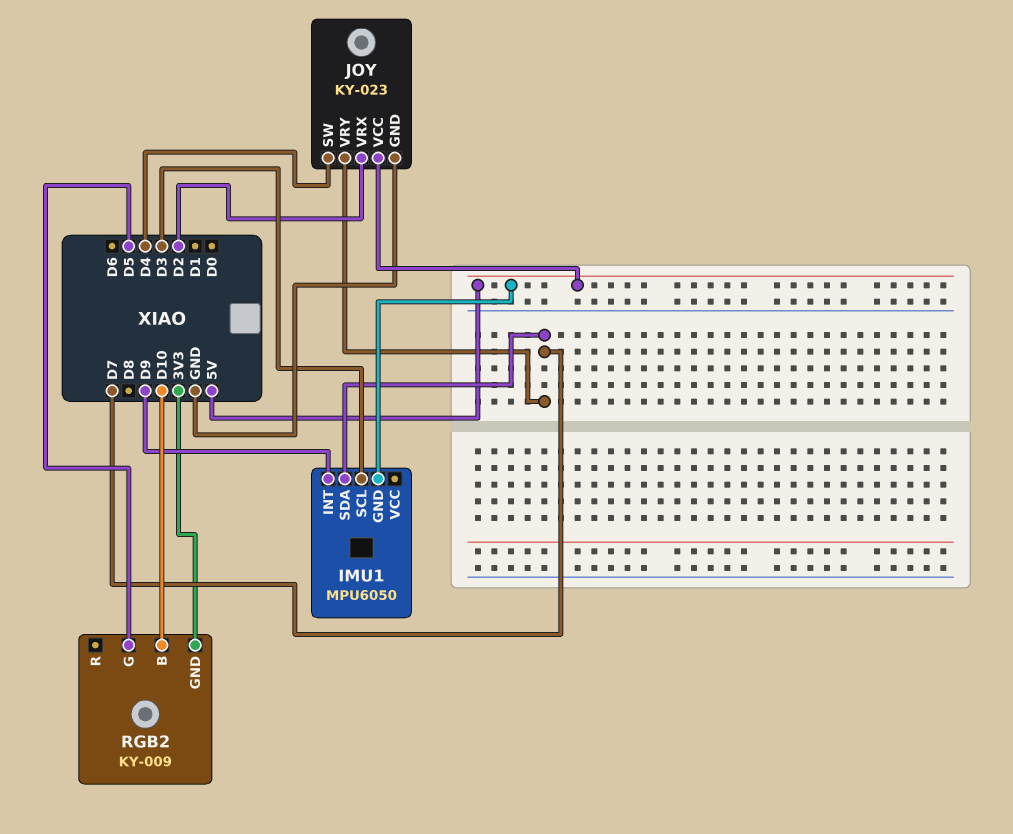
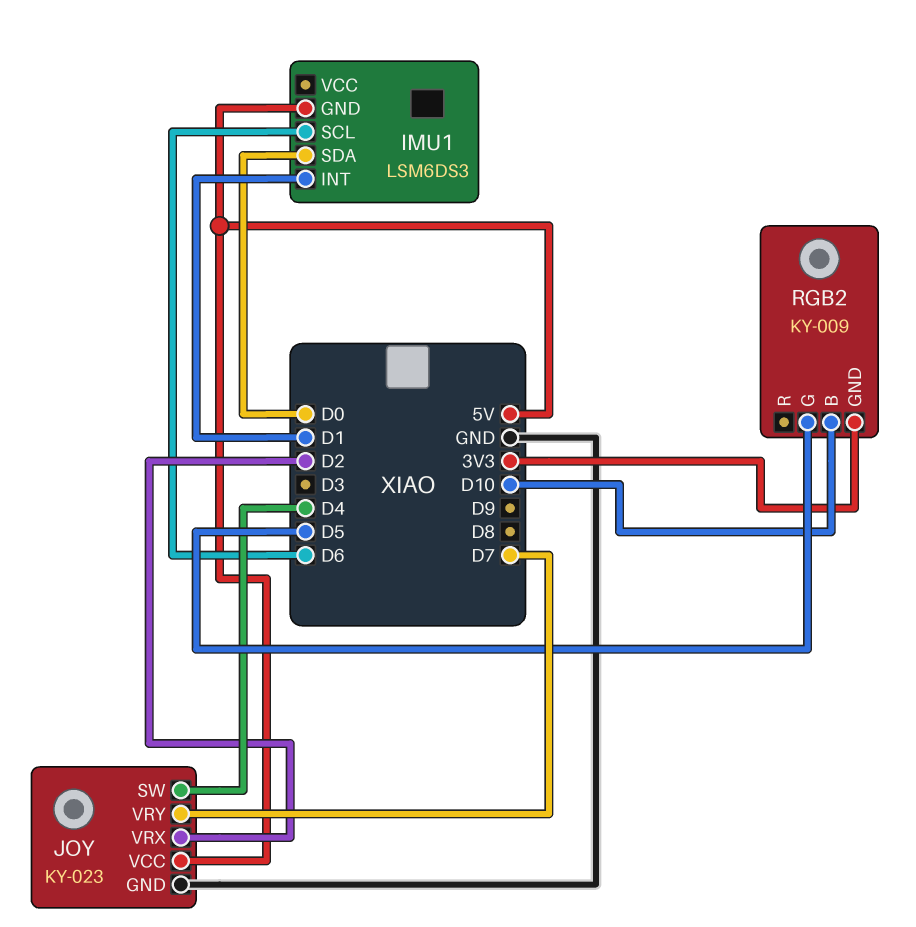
IMU1: MPU6050 -> LSM6DS3
IMU1 pin INT: D9 -> D1
IMU1 pin SCL: D3 -> D6
IMU1 pin SDA: D7 -> D0

